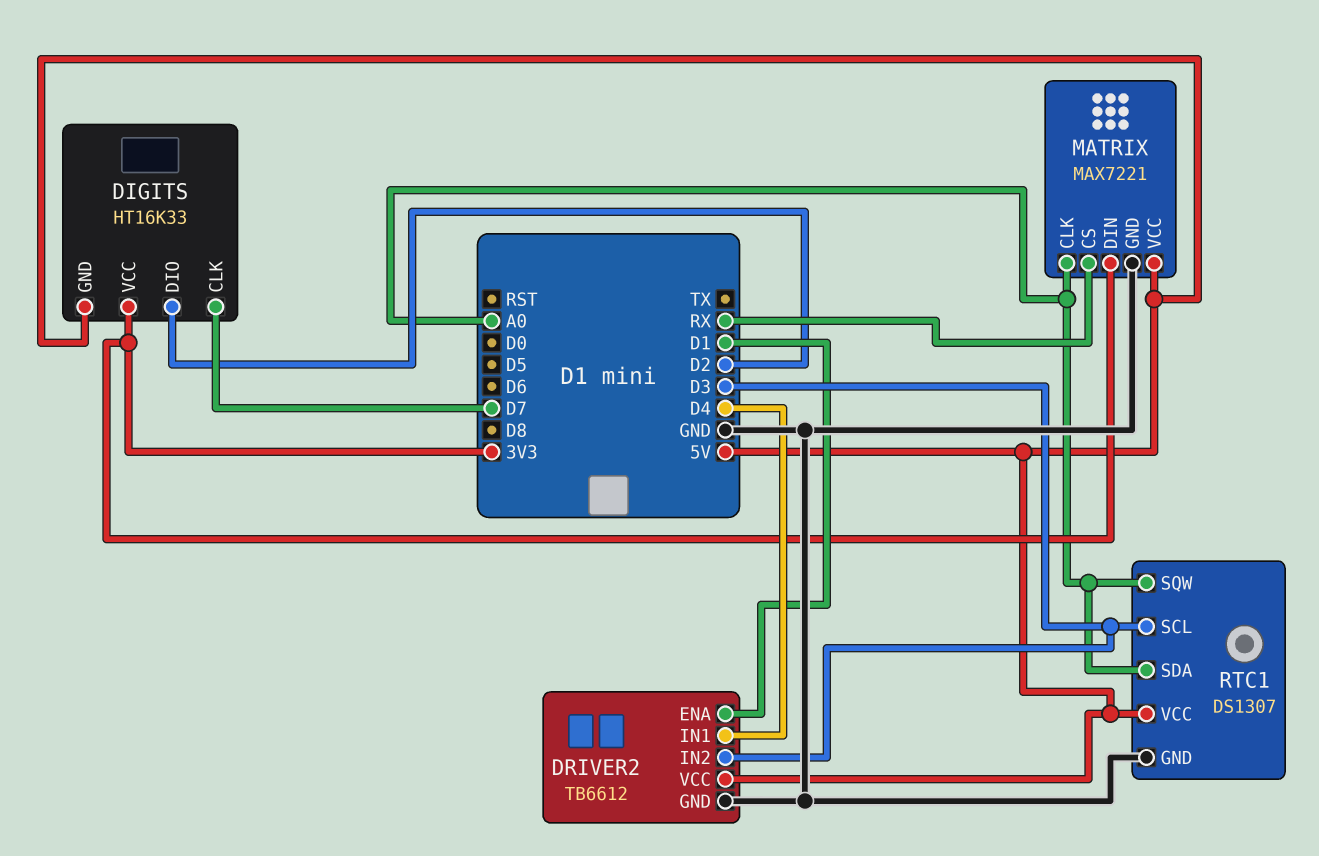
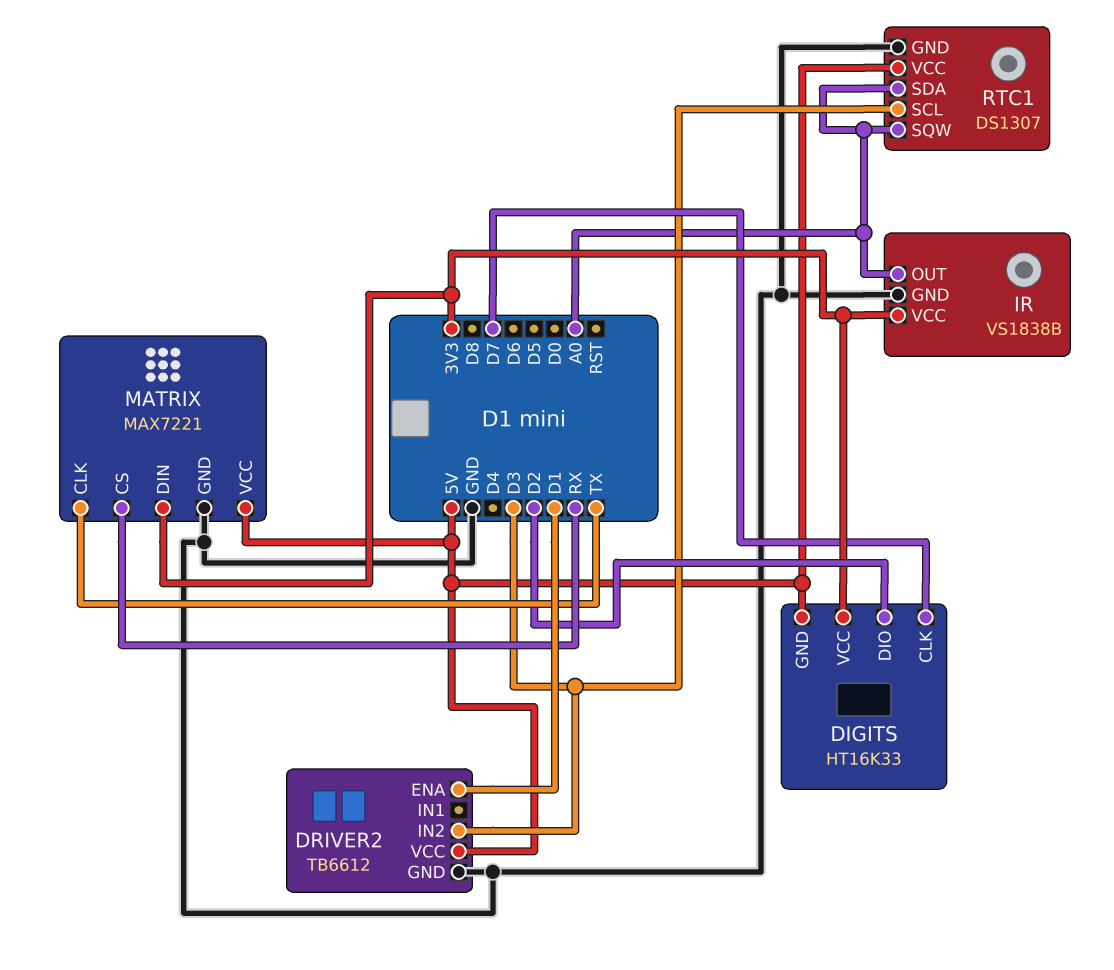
DRIVER2 pin IN1: D4 -> none
IR: none -> VS1838B
IR pin GND: none -> GND
IR pin OUT: none -> A0
IR pin VCC: none -> 3V3
MATRIX pin CLK: A0 -> TX

